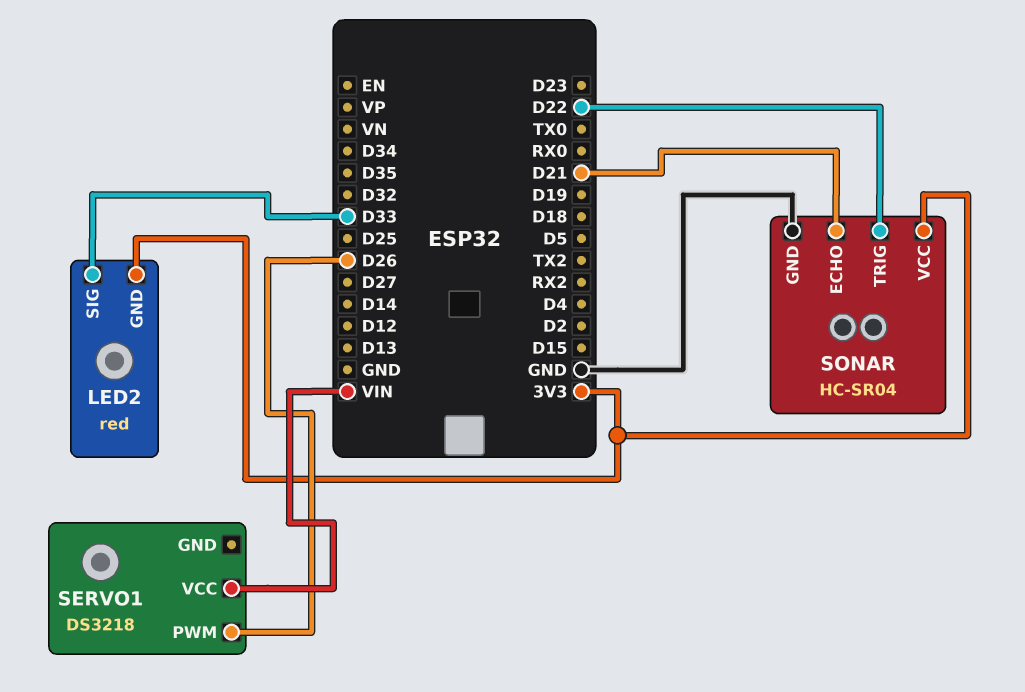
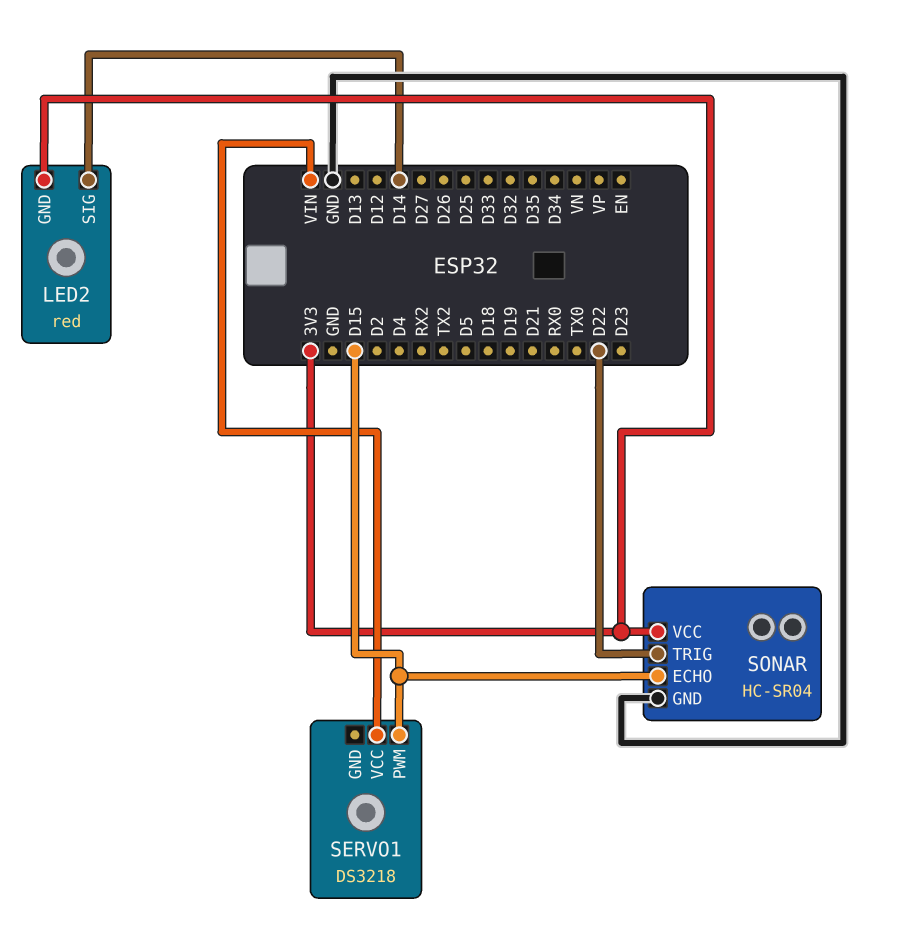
LED2 pin SIG: D33 -> D14
SERVO1 pin PWM: D26 -> D15
SONAR pin ECHO: D21 -> D15

